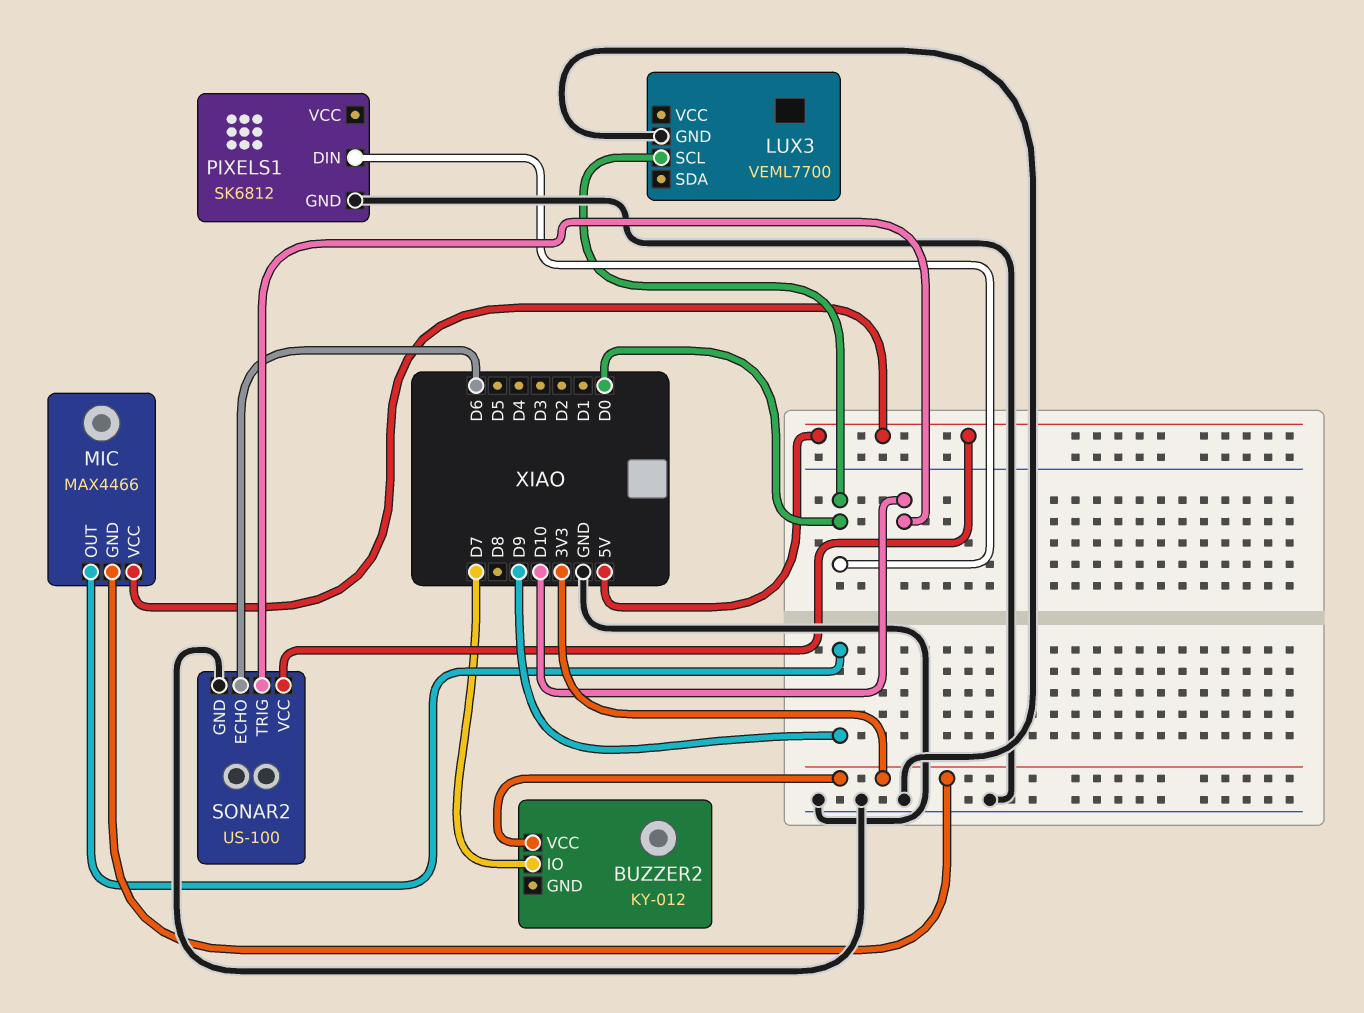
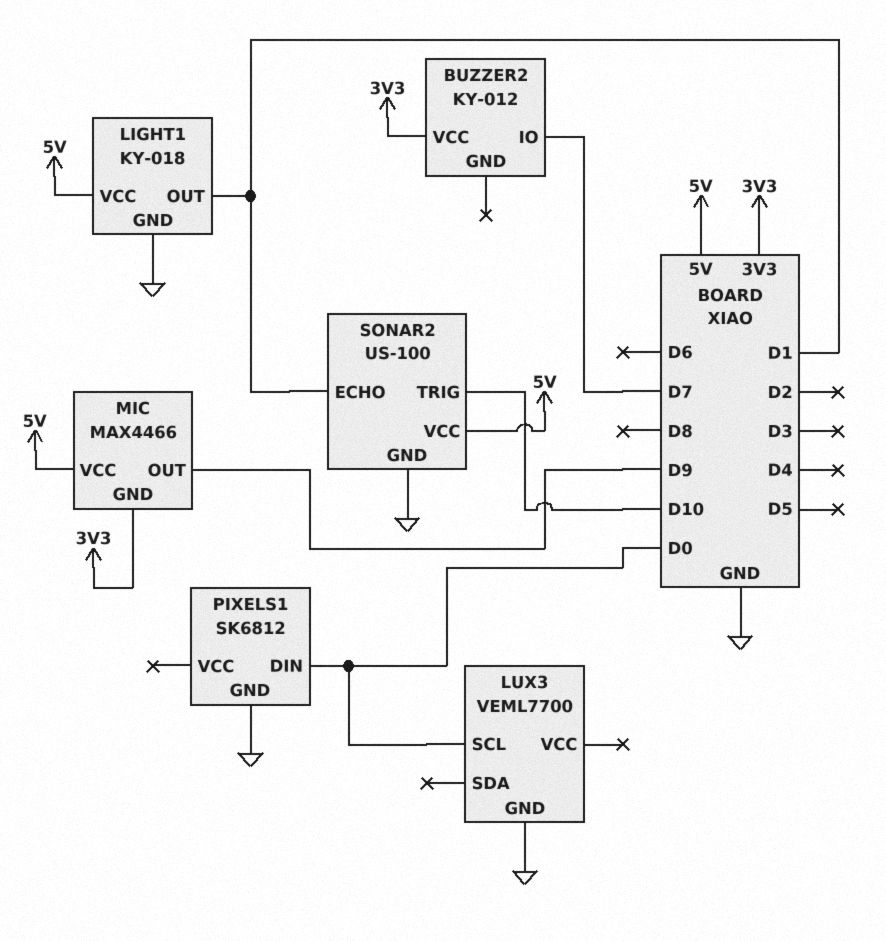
LIGHT1: none -> KY-018
LIGHT1 pin GND: none -> GND
LIGHT1 pin OUT: none -> D1
LIGHT1 pin VCC: none -> 5V
SONAR2 pin ECHO: D6 -> D1

